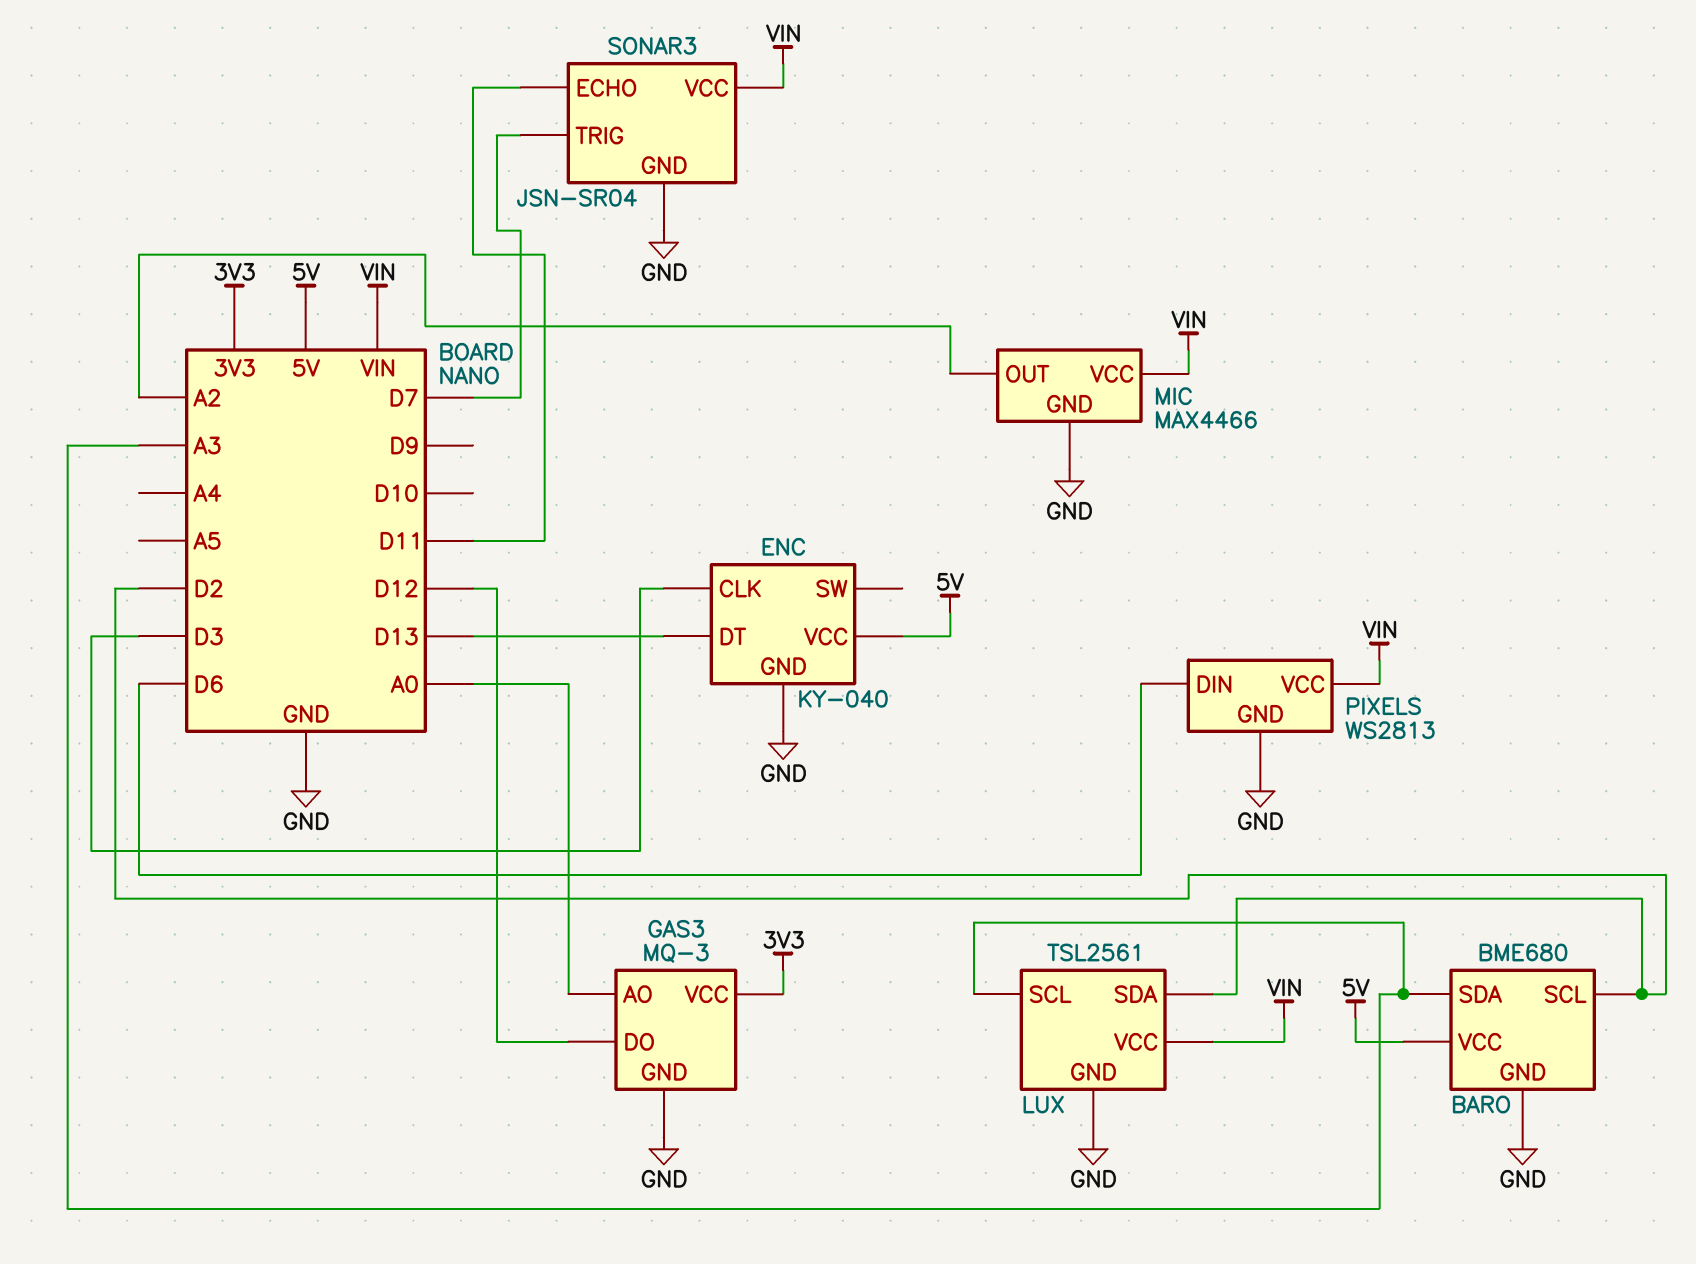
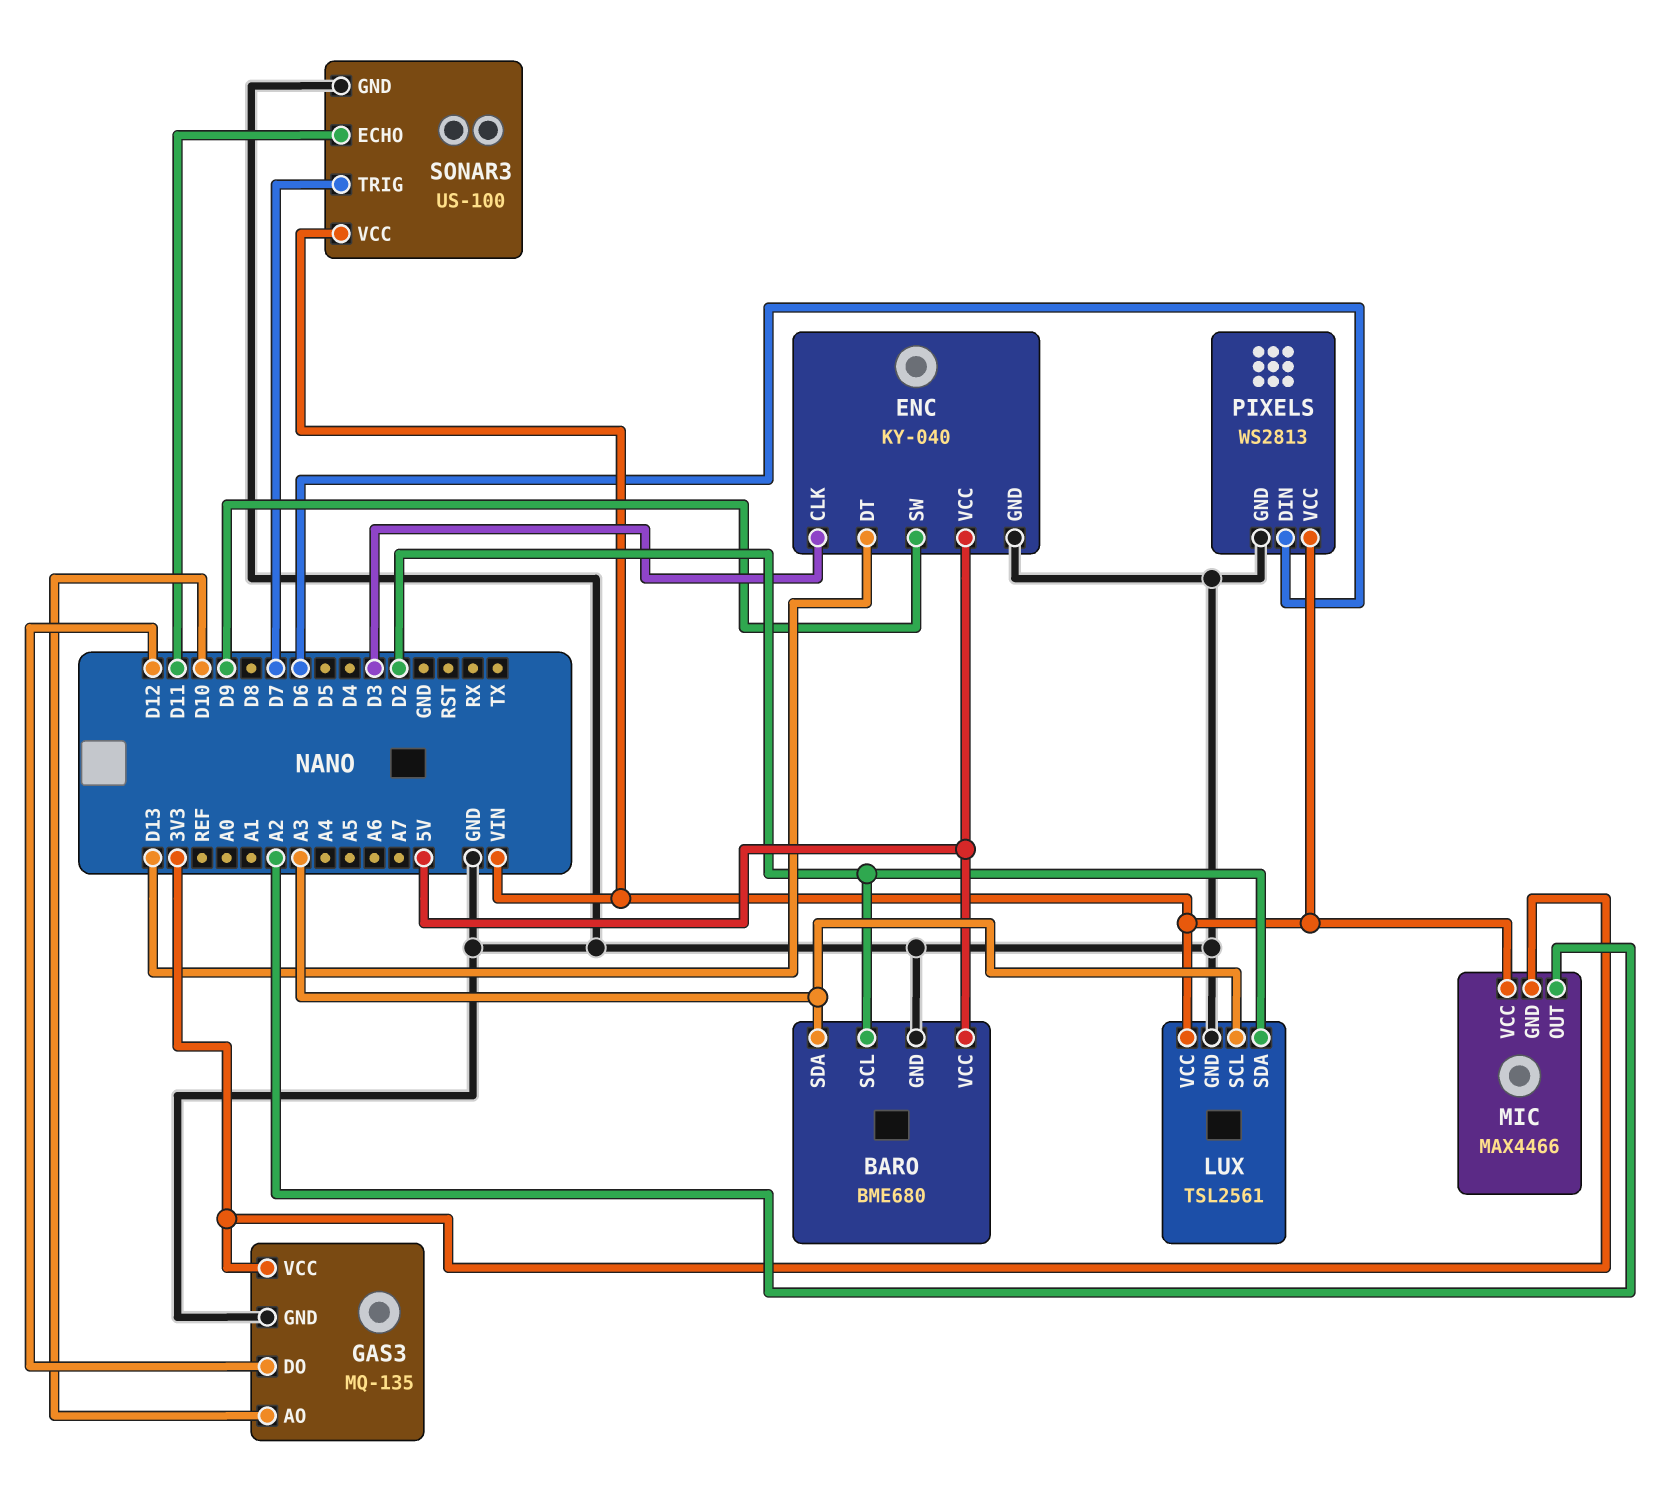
ENC pin SW: none -> D9
GAS3: MQ-3 -> MQ-135
GAS3 pin AO: A0 -> D10
MIC pin GND: GND -> 3V3
SONAR3: JSN-SR04 -> US-100

